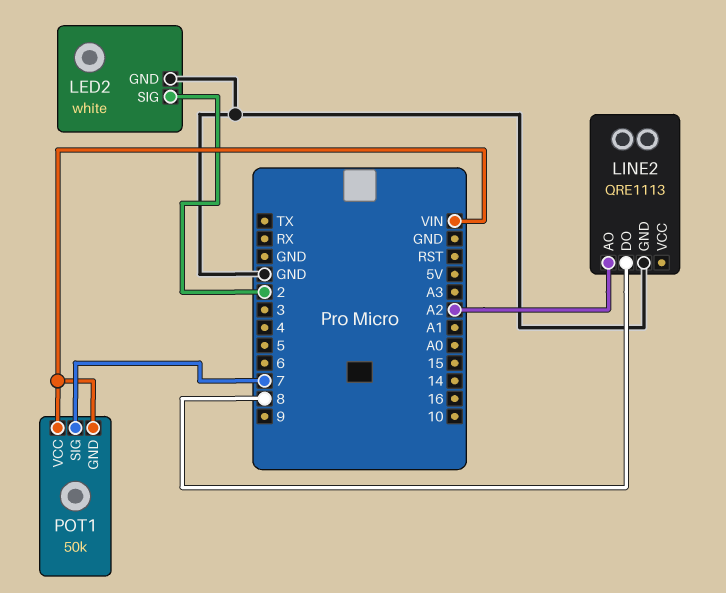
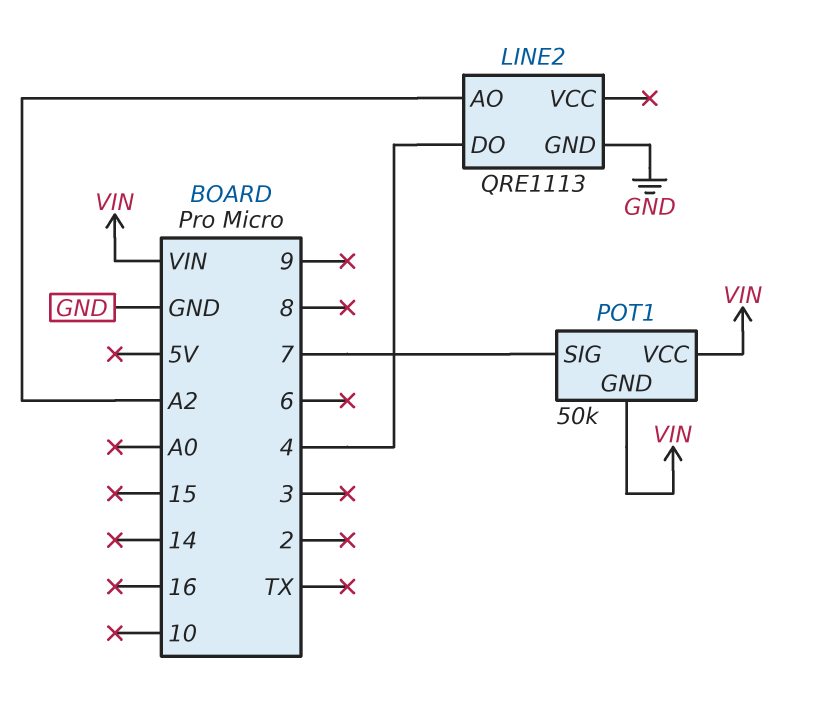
LED2: white -> none
LED2 pin GND: GND -> none
LED2 pin SIG: 2 -> none
LINE2 pin DO: 8 -> 4

